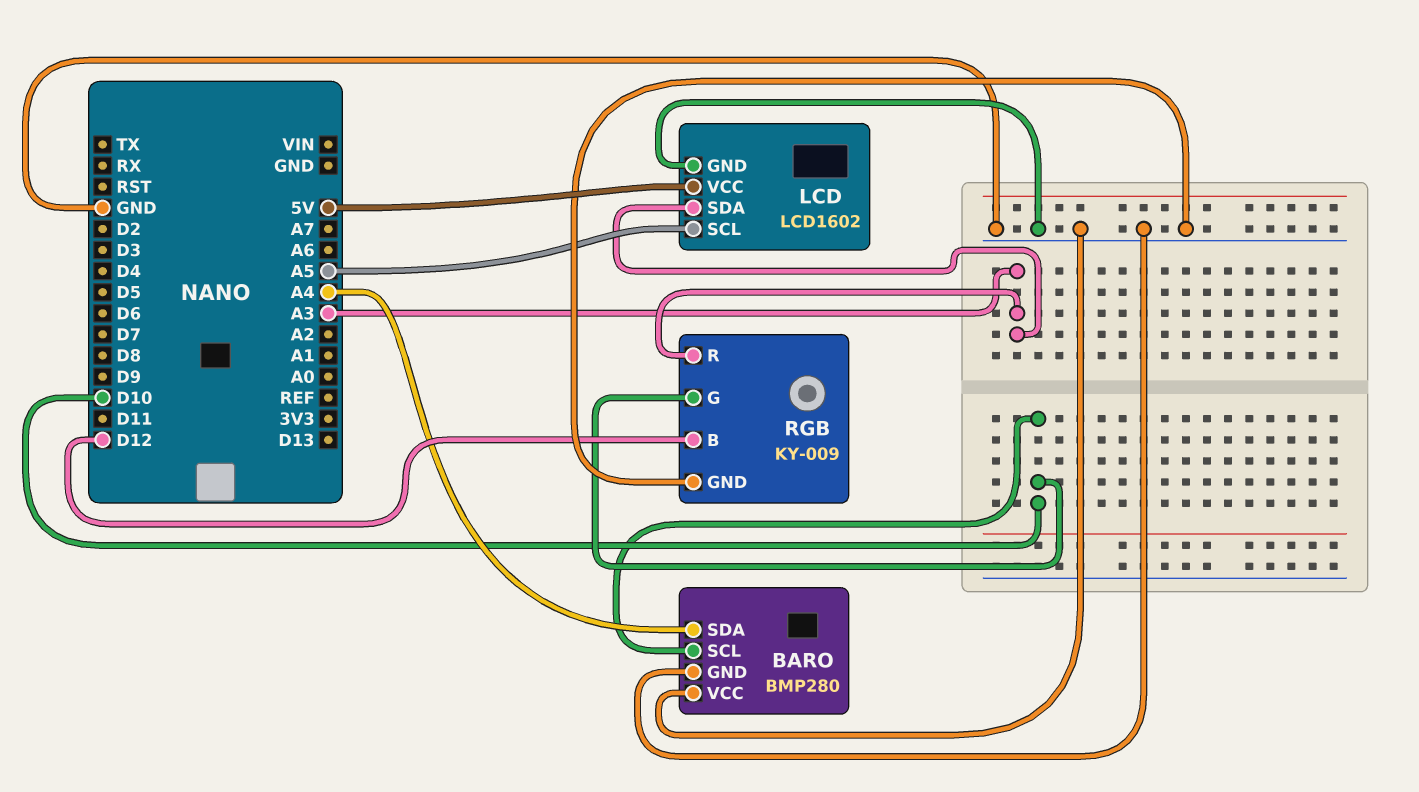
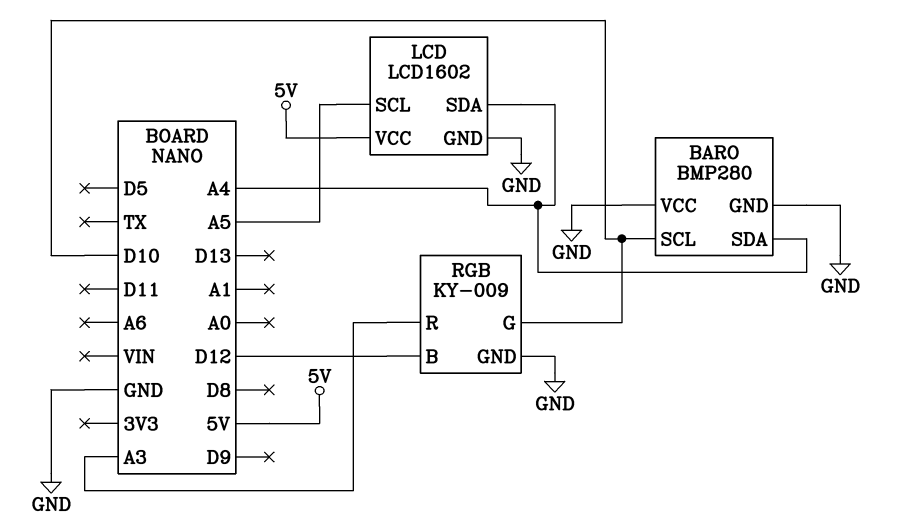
LCD pin SDA: A3 -> A4

